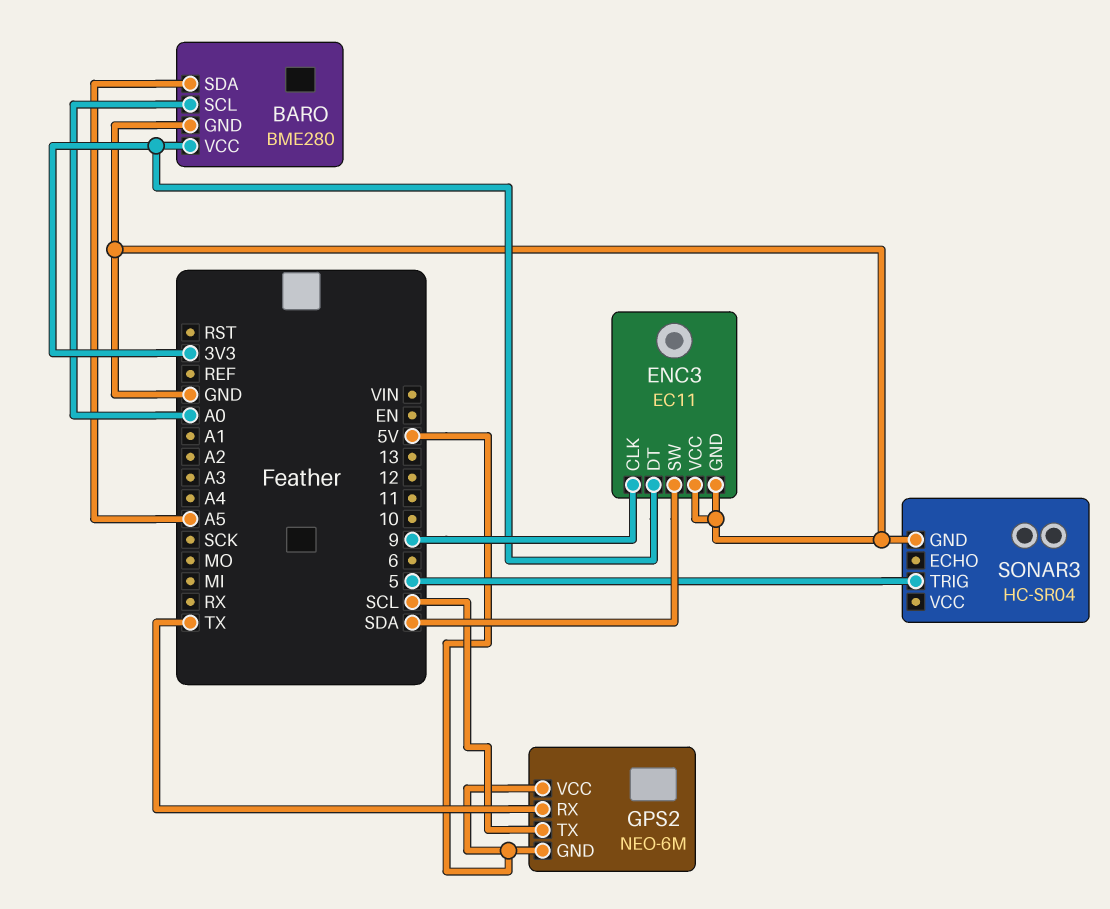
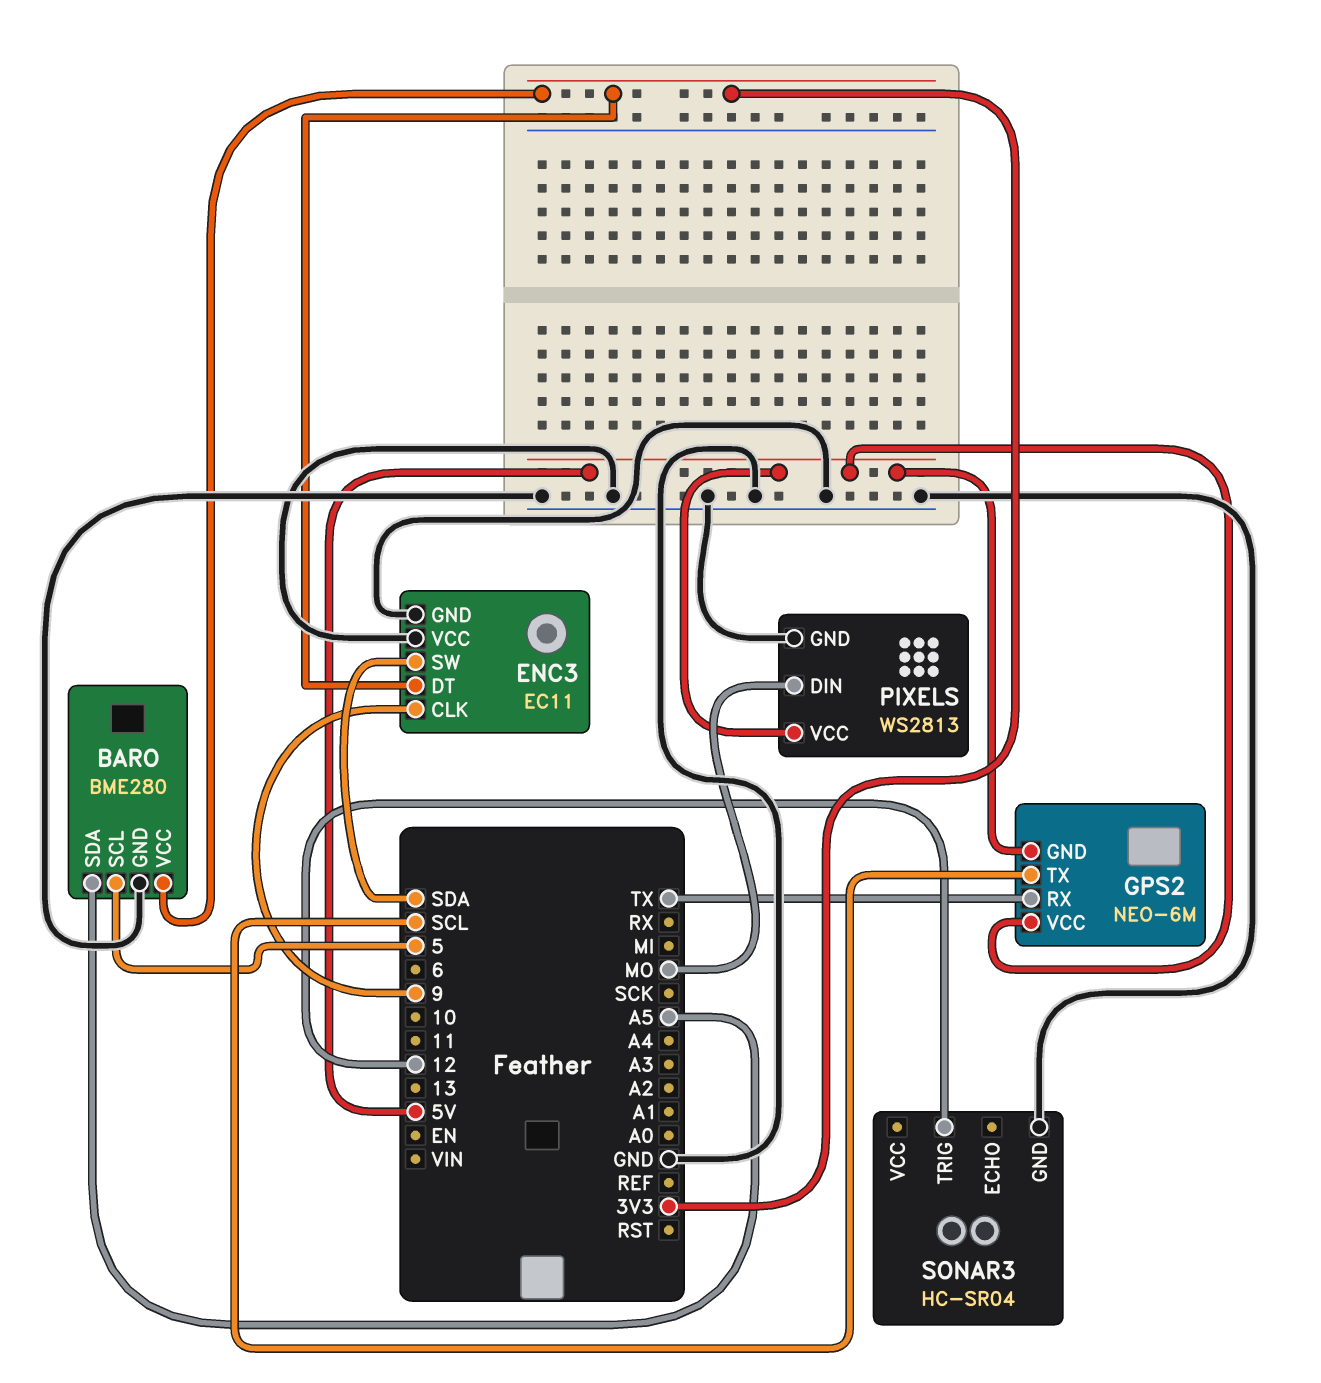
BARO pin SCL: A0 -> 5
PIXELS: none -> WS2813
PIXELS pin DIN: none -> MO
PIXELS pin GND: none -> GND
PIXELS pin VCC: none -> 5V
SONAR3 pin TRIG: 5 -> 12

